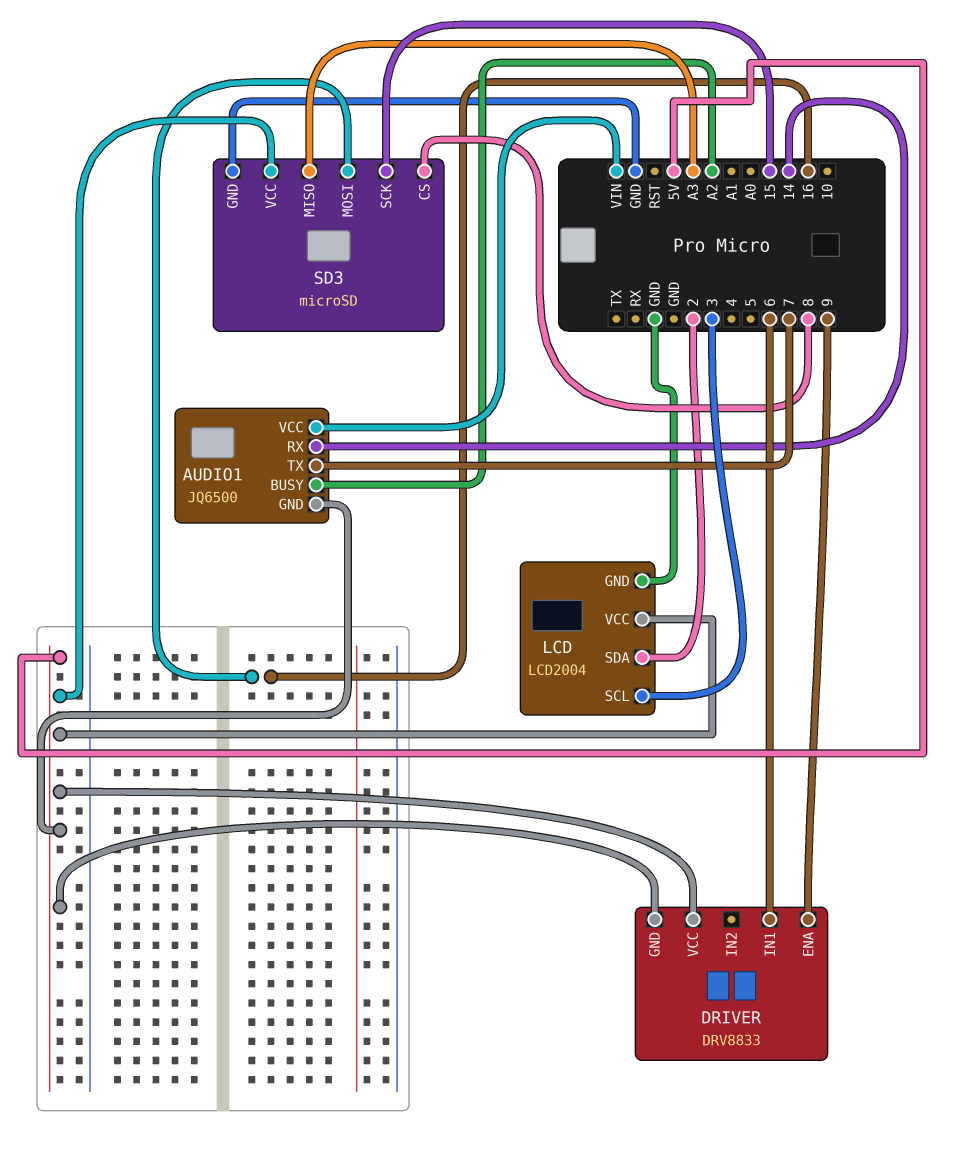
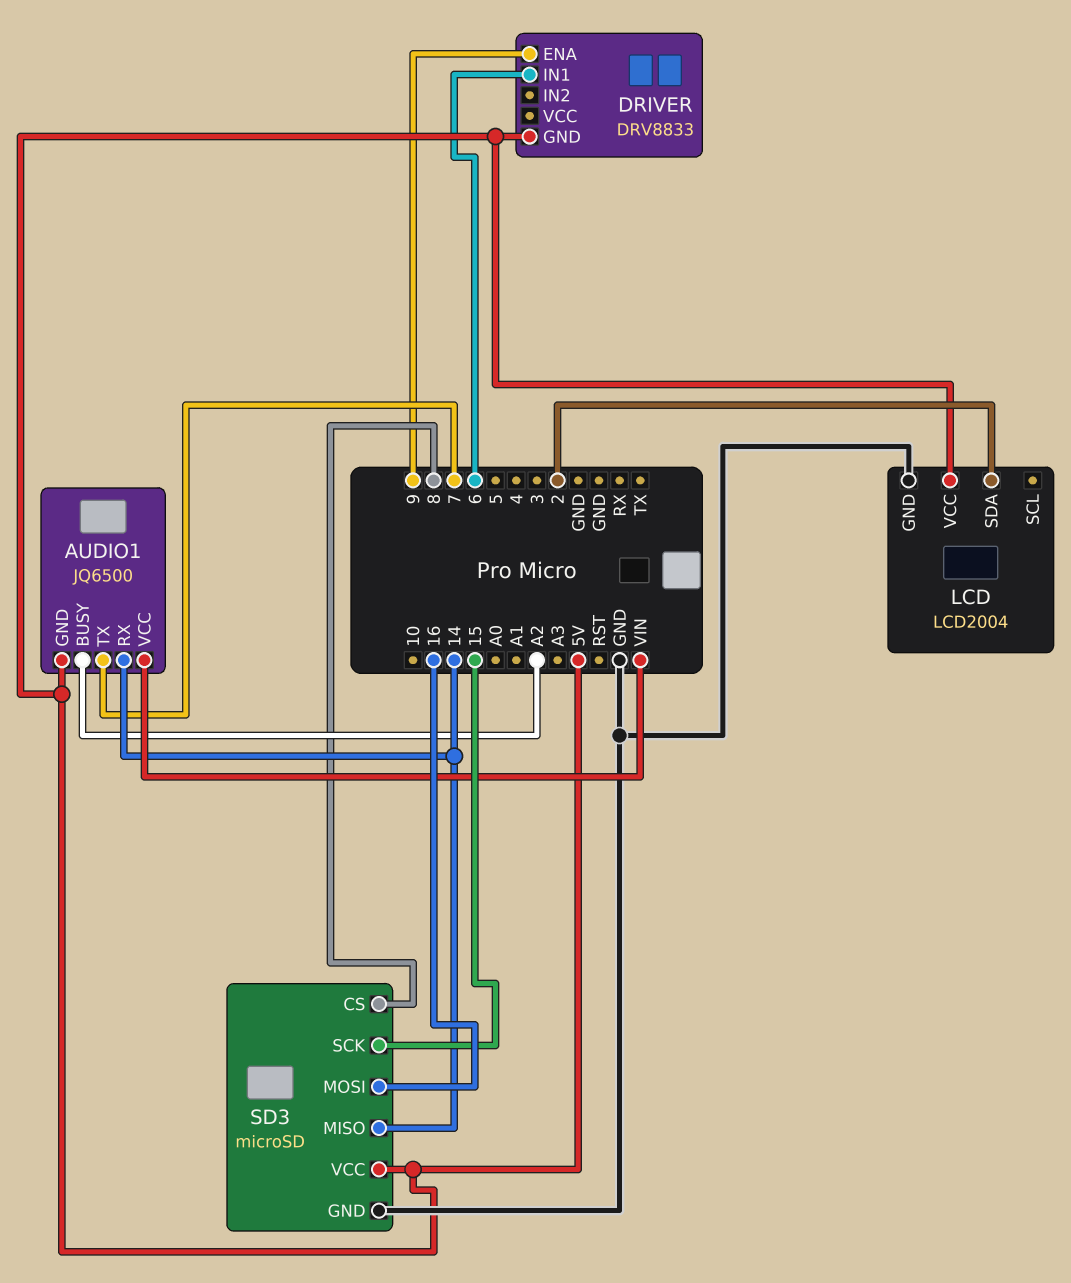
DRIVER pin VCC: 5V -> none
LCD pin SCL: 3 -> none
SD3 pin MISO: A3 -> 14

